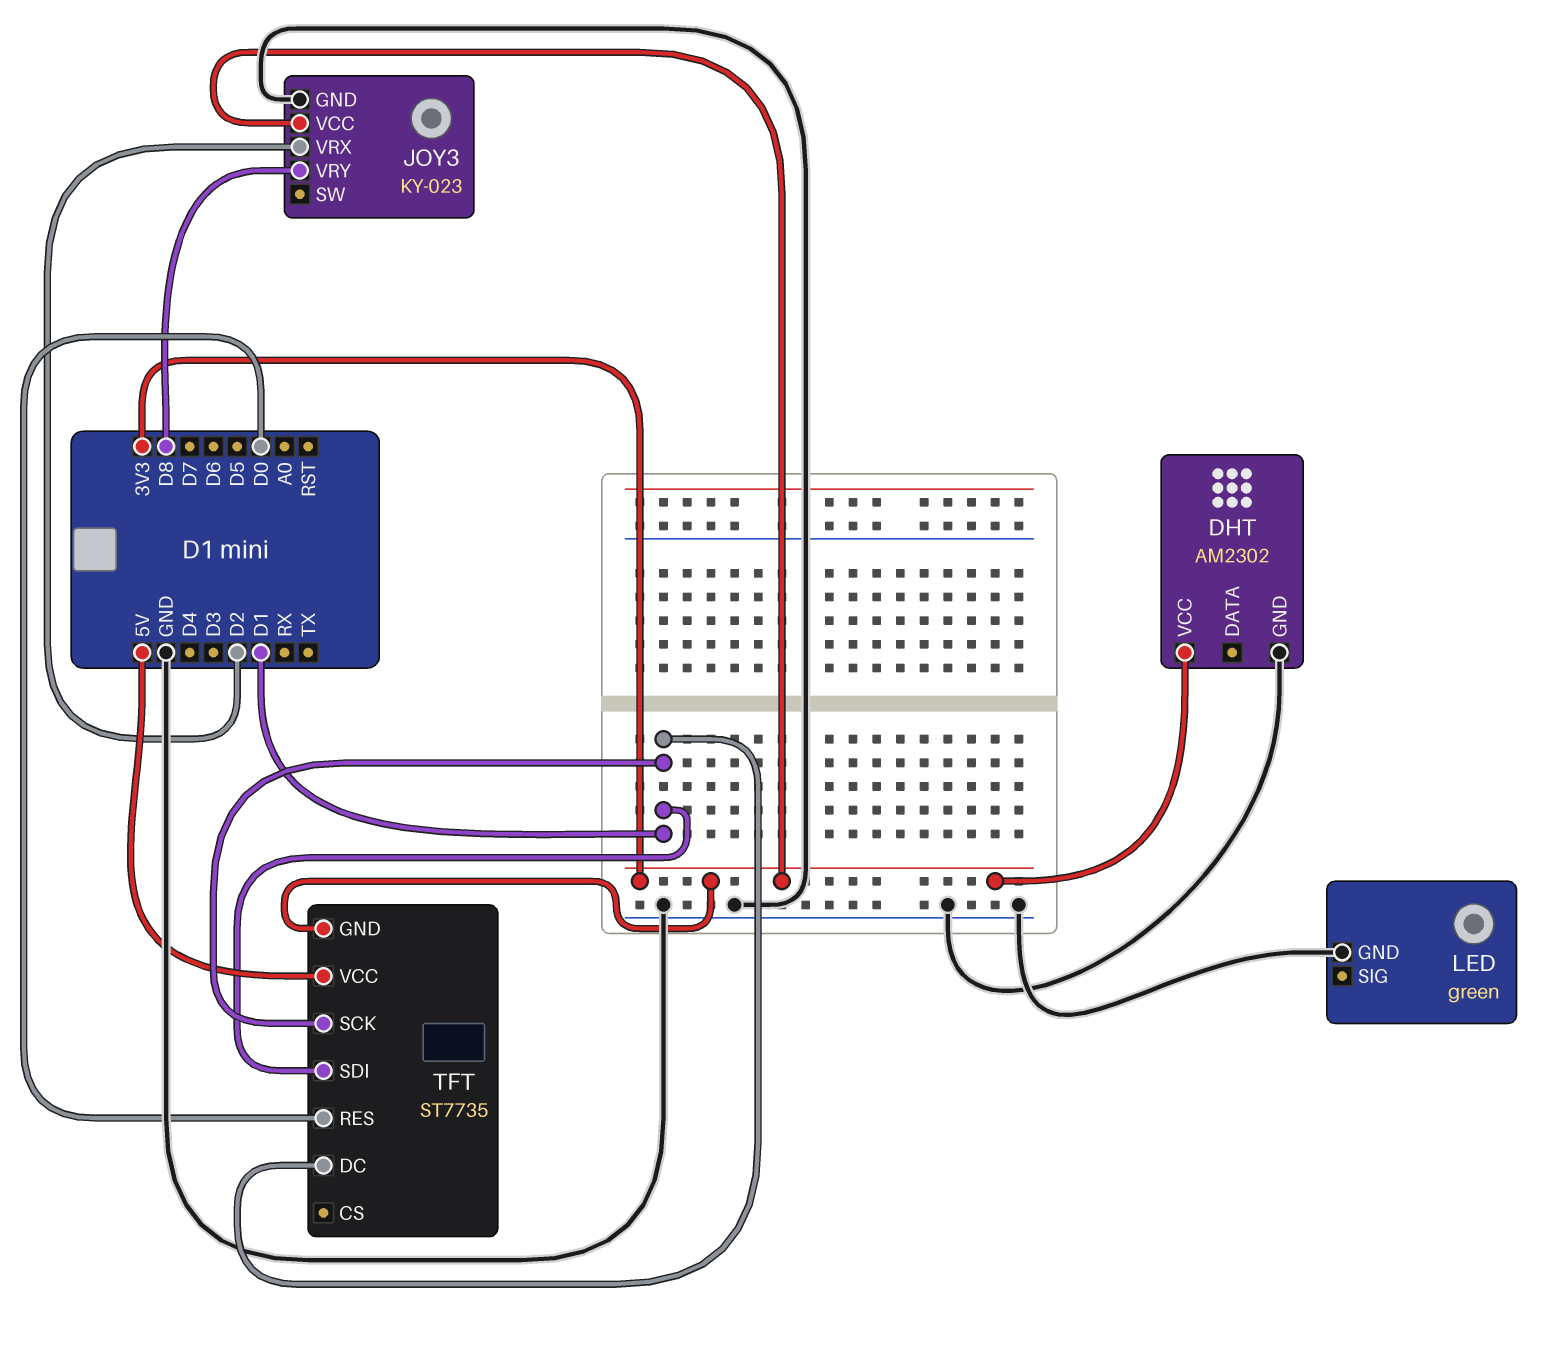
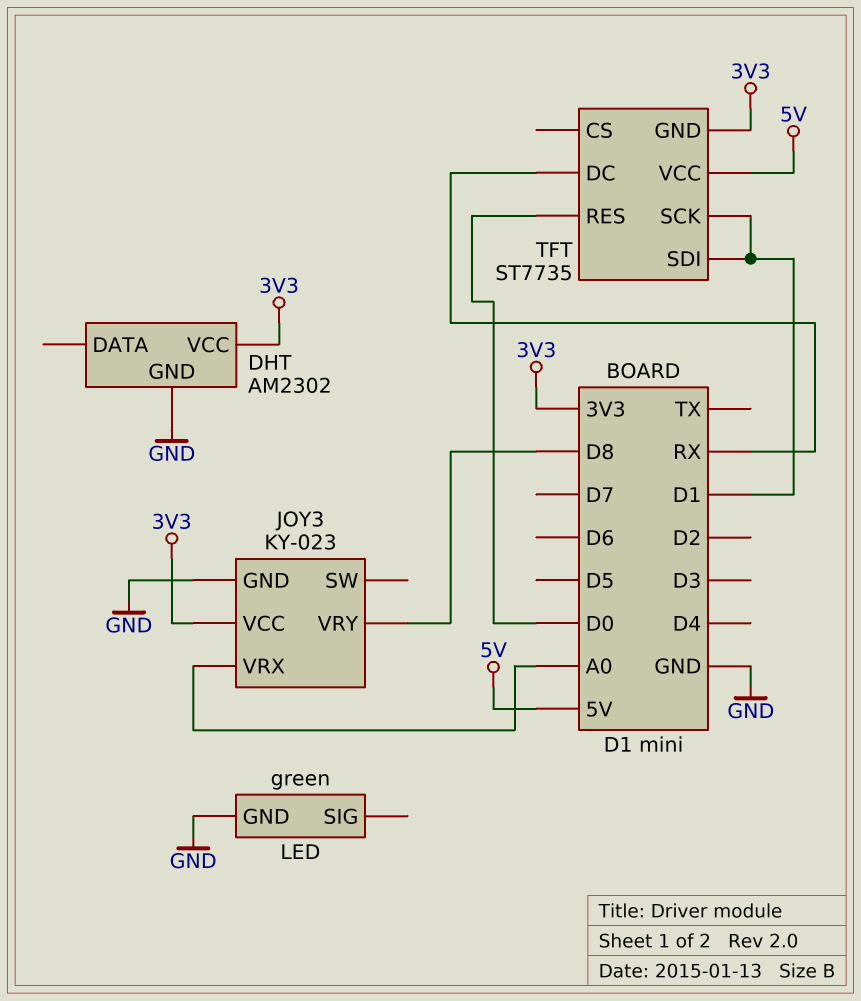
JOY3 pin VRX: D2 -> A0
TFT pin DC: D1 -> RX

